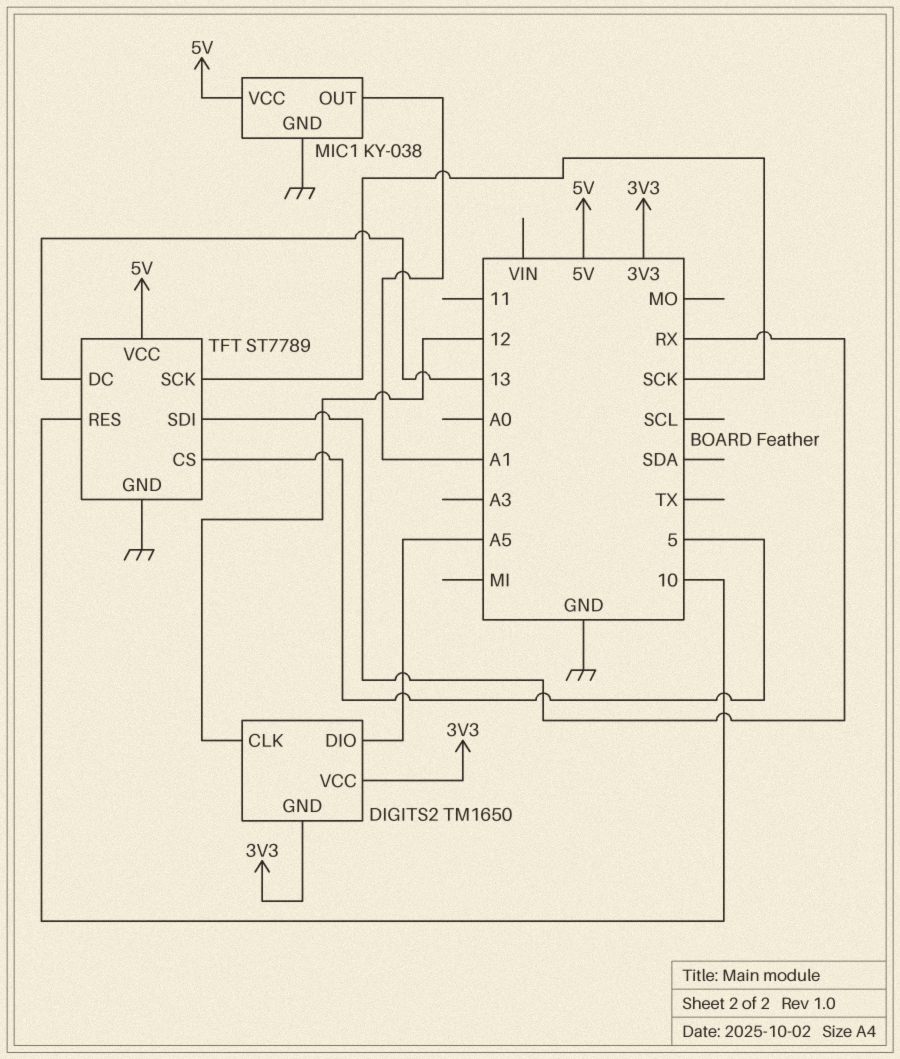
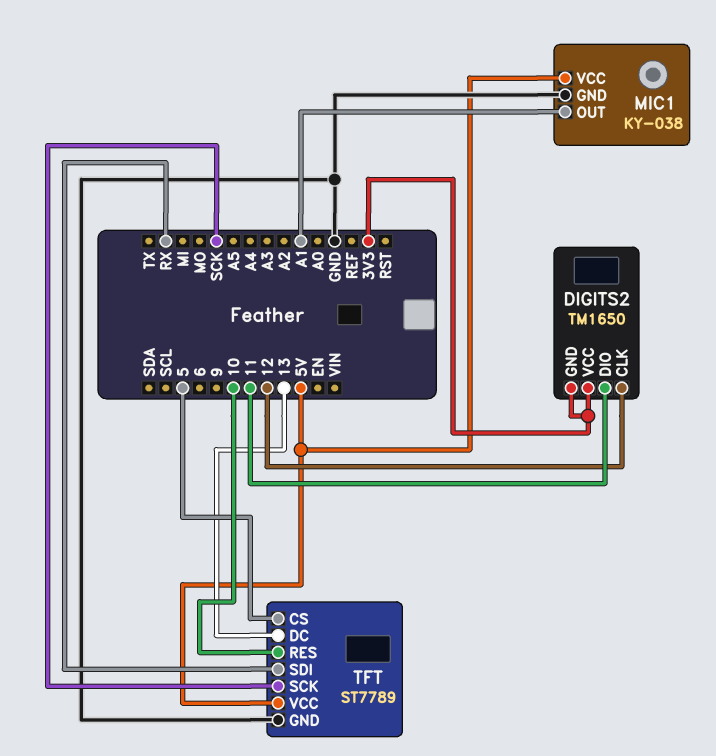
DIGITS2 pin DIO: A5 -> 11

